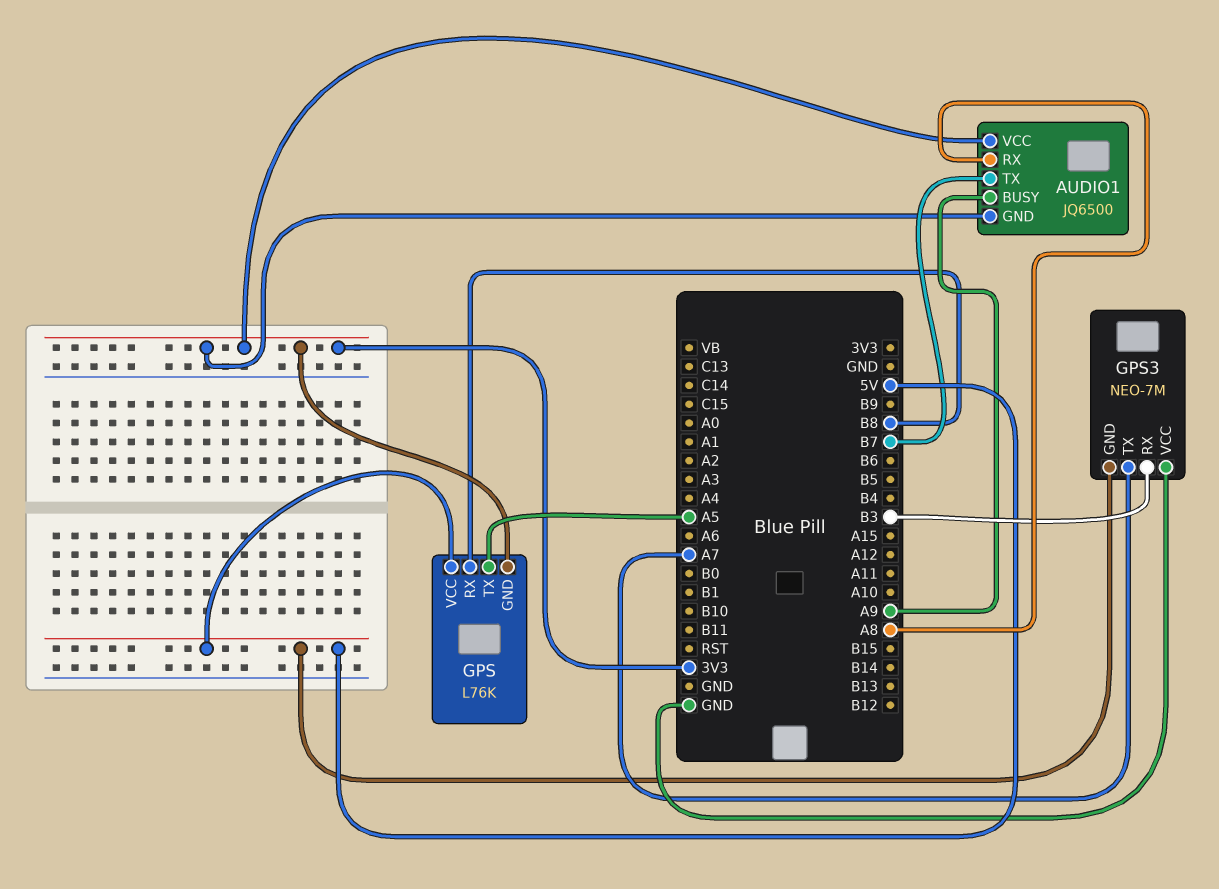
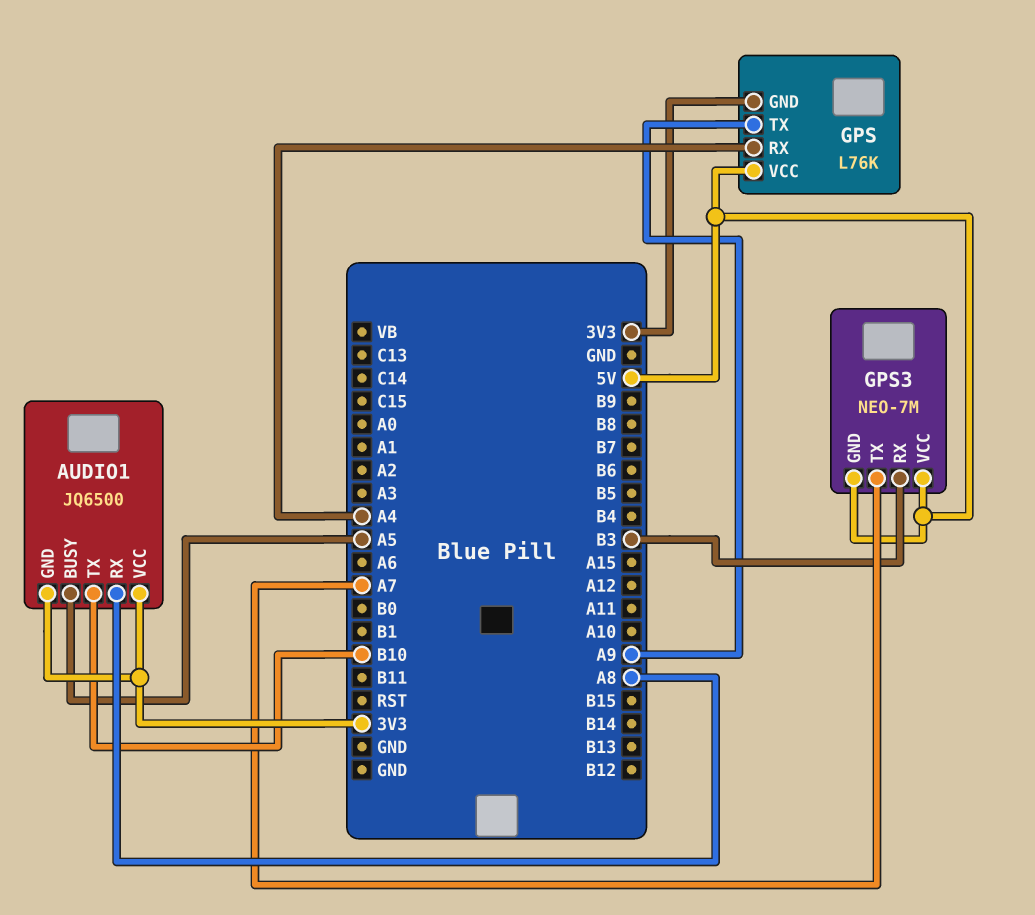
AUDIO1 pin BUSY: A9 -> A5
AUDIO1 pin TX: B7 -> B10
GPS pin RX: B8 -> A4
GPS pin TX: A5 -> A9
GPS3 pin VCC: GND -> 5V

